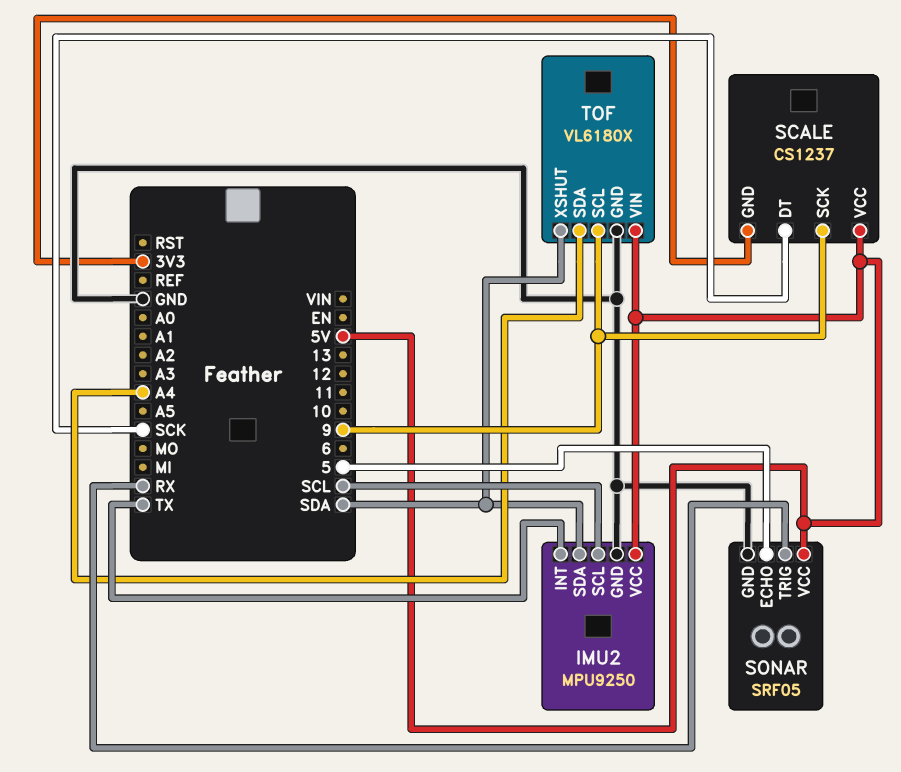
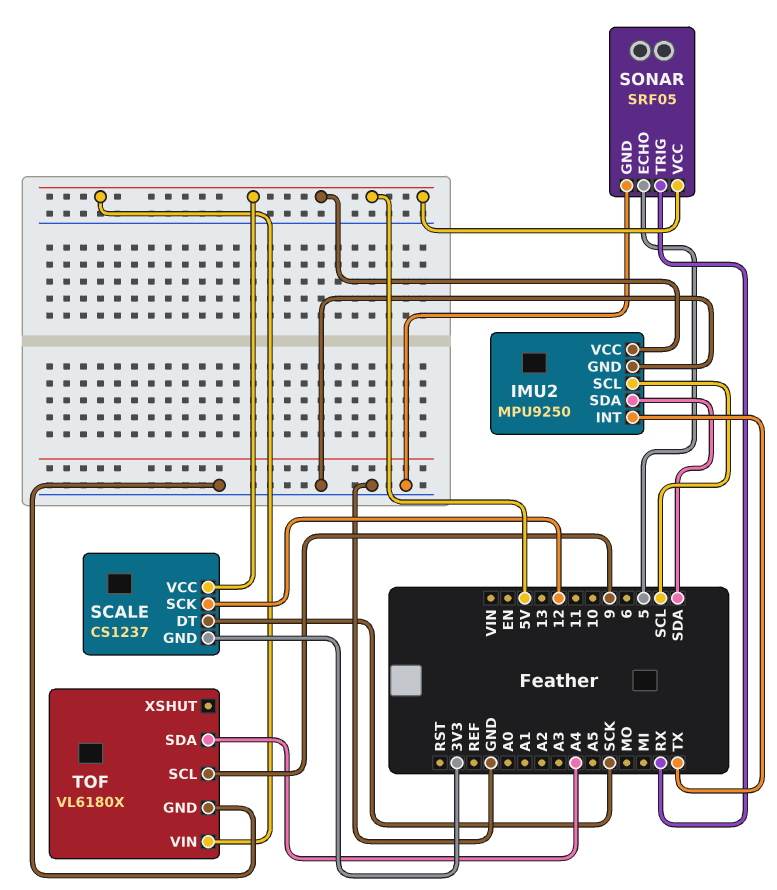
SCALE pin SCK: 9 -> 12
TOF pin XSHUT: SDA -> none

